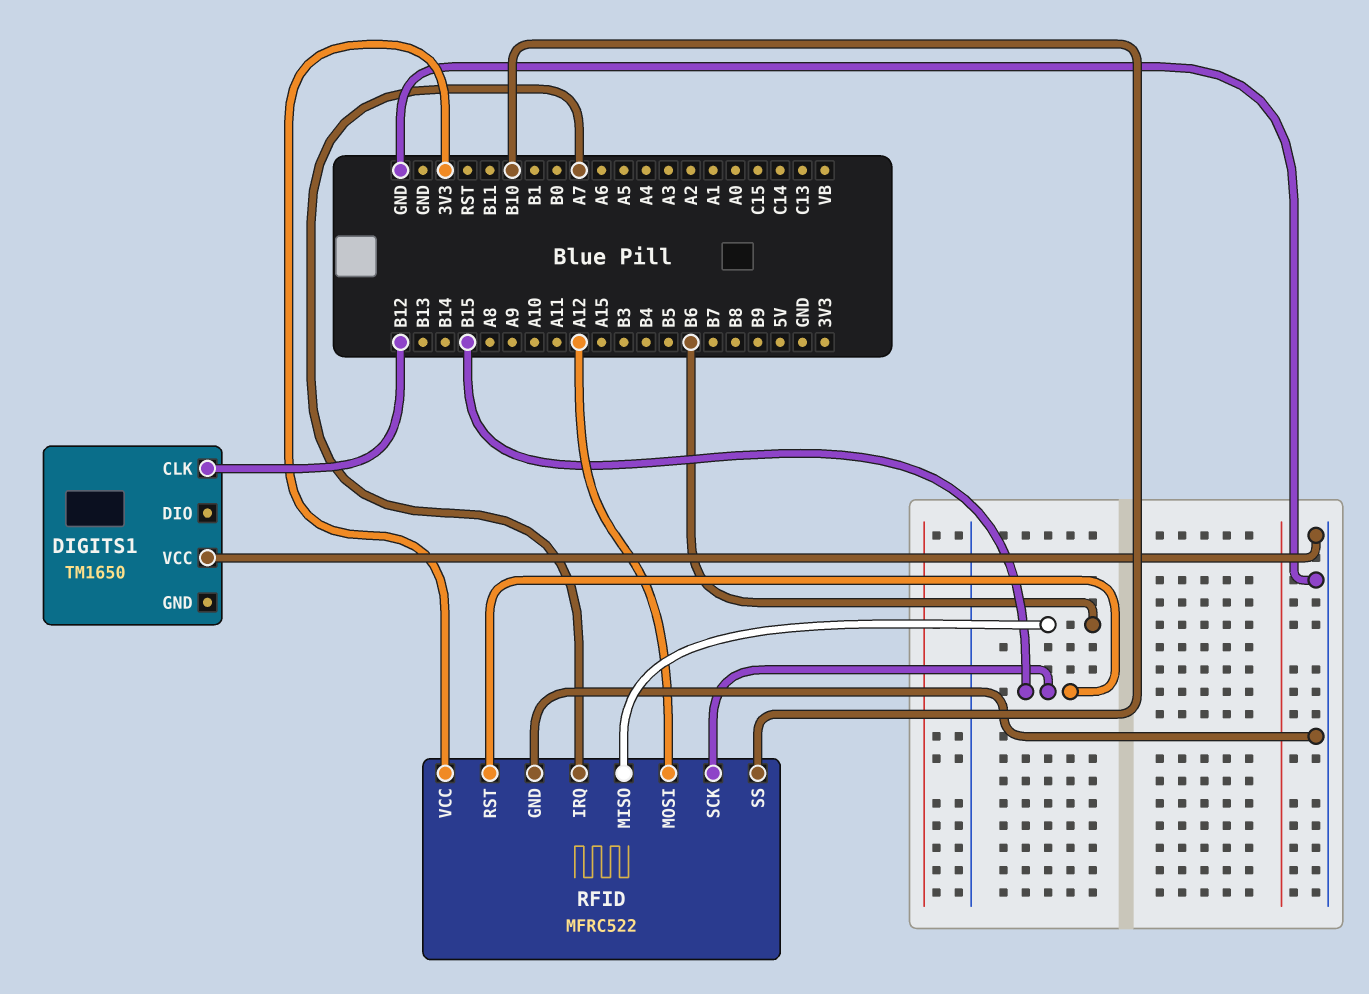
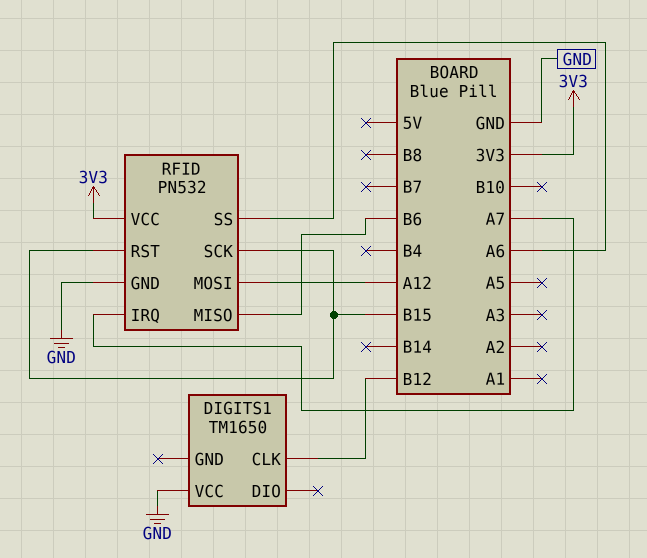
RFID: MFRC522 -> PN532
RFID pin SS: B10 -> A6

